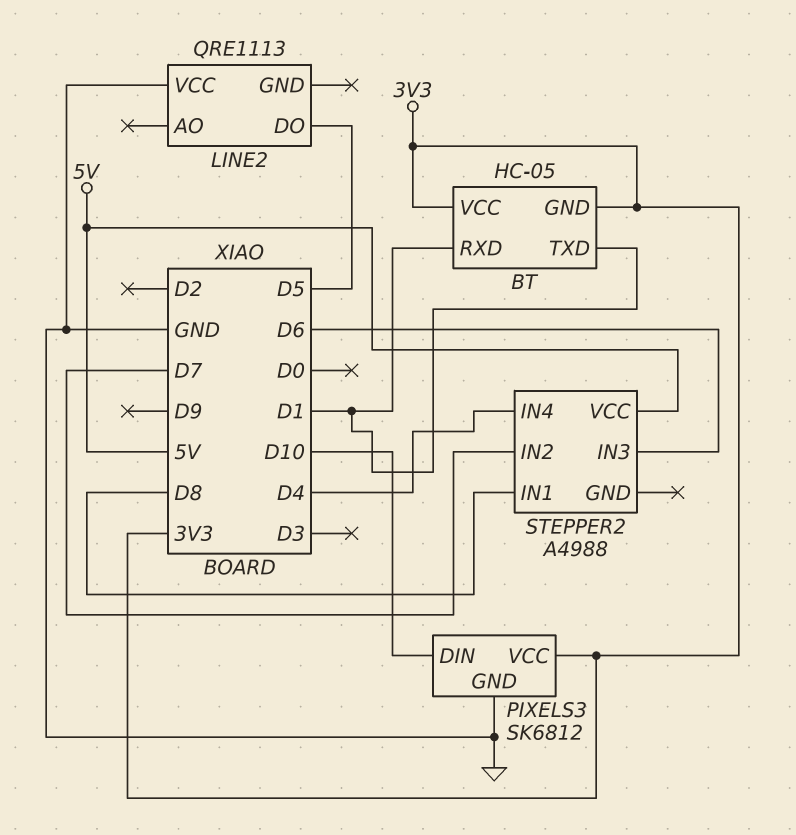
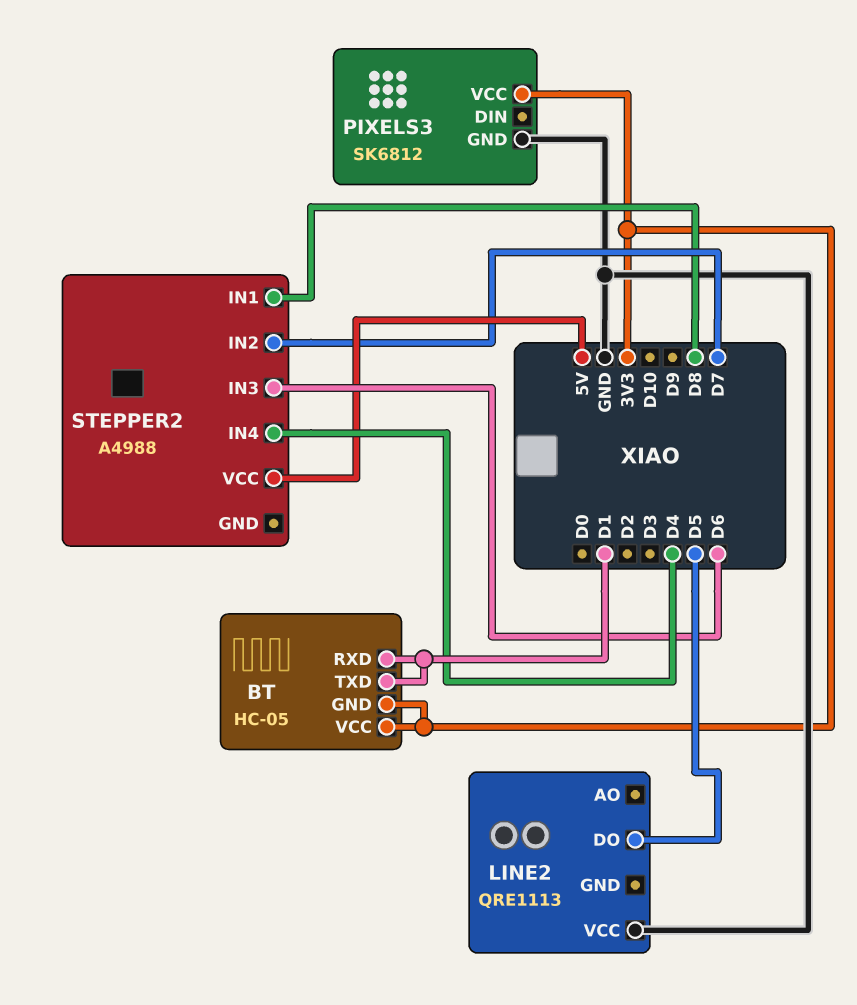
PIXELS3 pin DIN: D10 -> none

